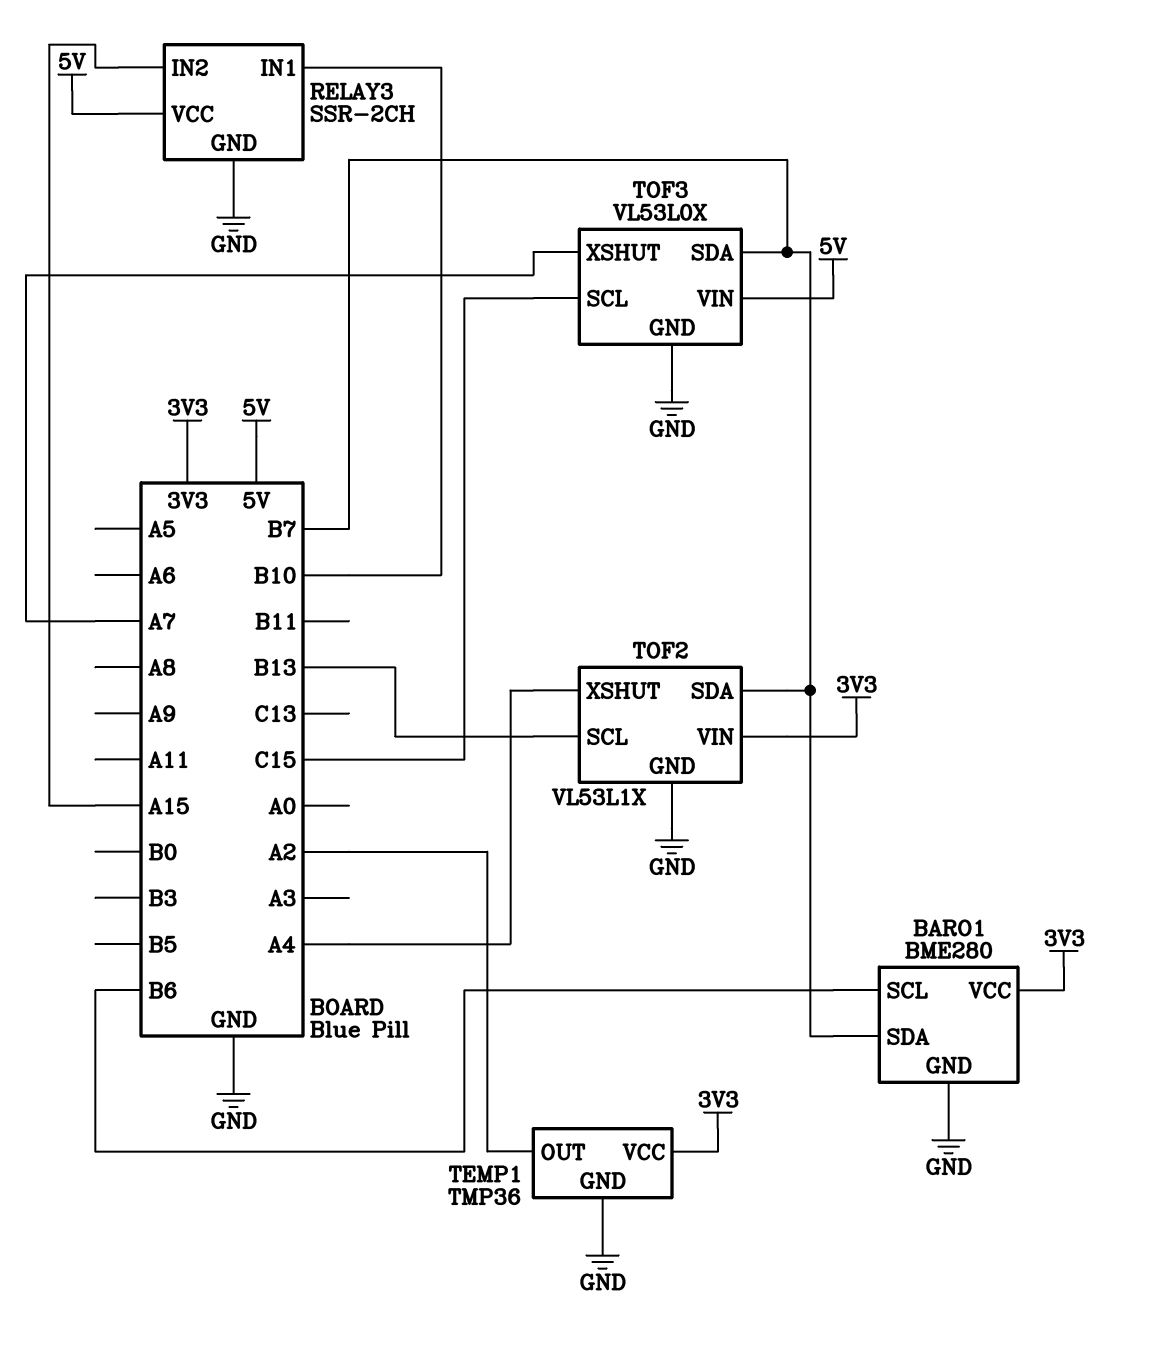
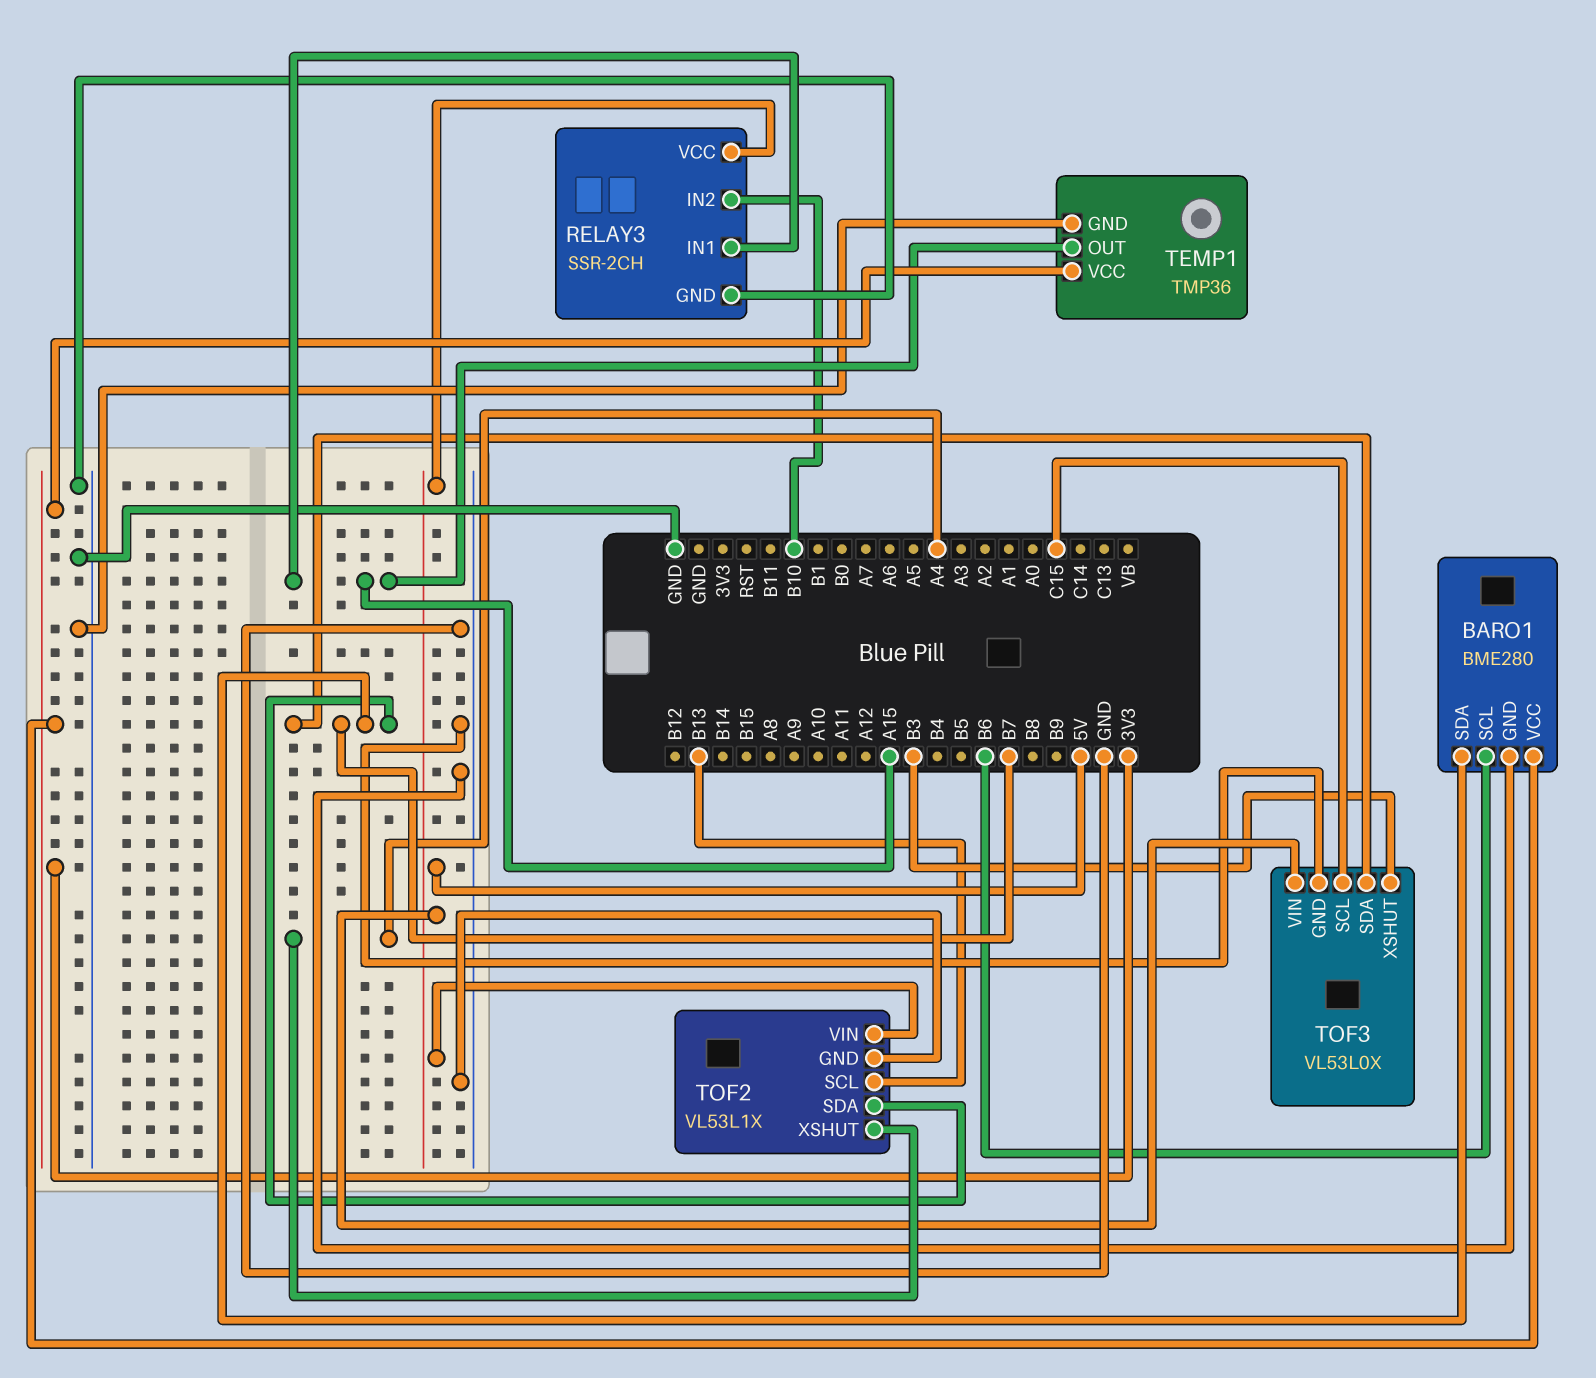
RELAY3 pin IN1: B10 -> A15
RELAY3 pin IN2: A15 -> B10
TEMP1 pin OUT: A2 -> A15
TOF2 pin VIN: 3V3 -> 5V
TOF3 pin XSHUT: A7 -> B3

